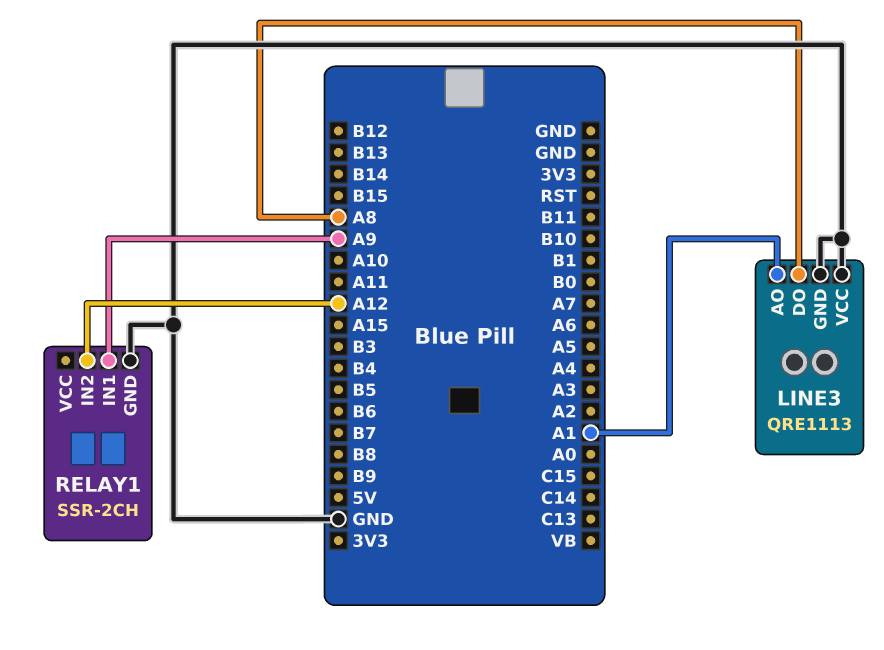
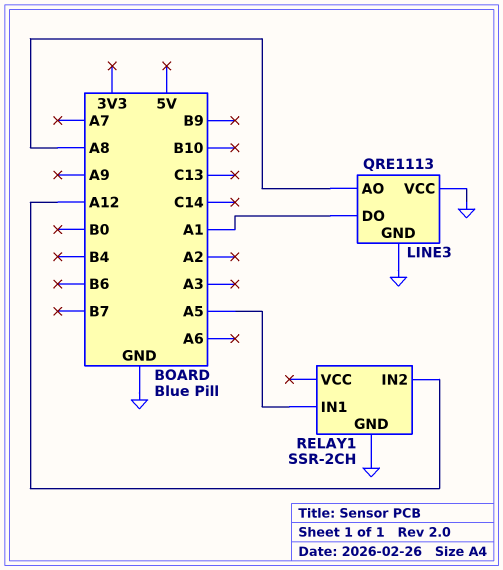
LINE3 pin AO: A1 -> A8
LINE3 pin DO: A8 -> A1
RELAY1 pin IN1: A9 -> A5

